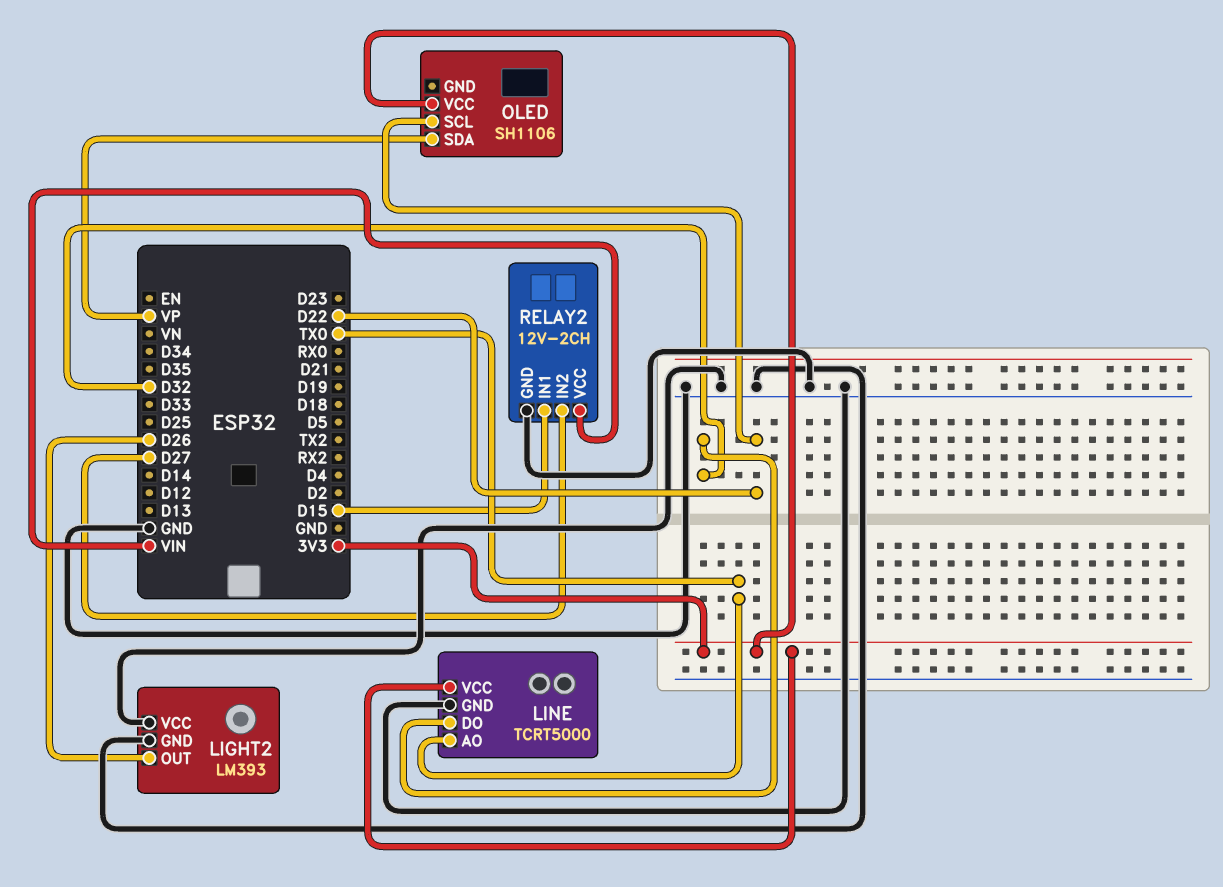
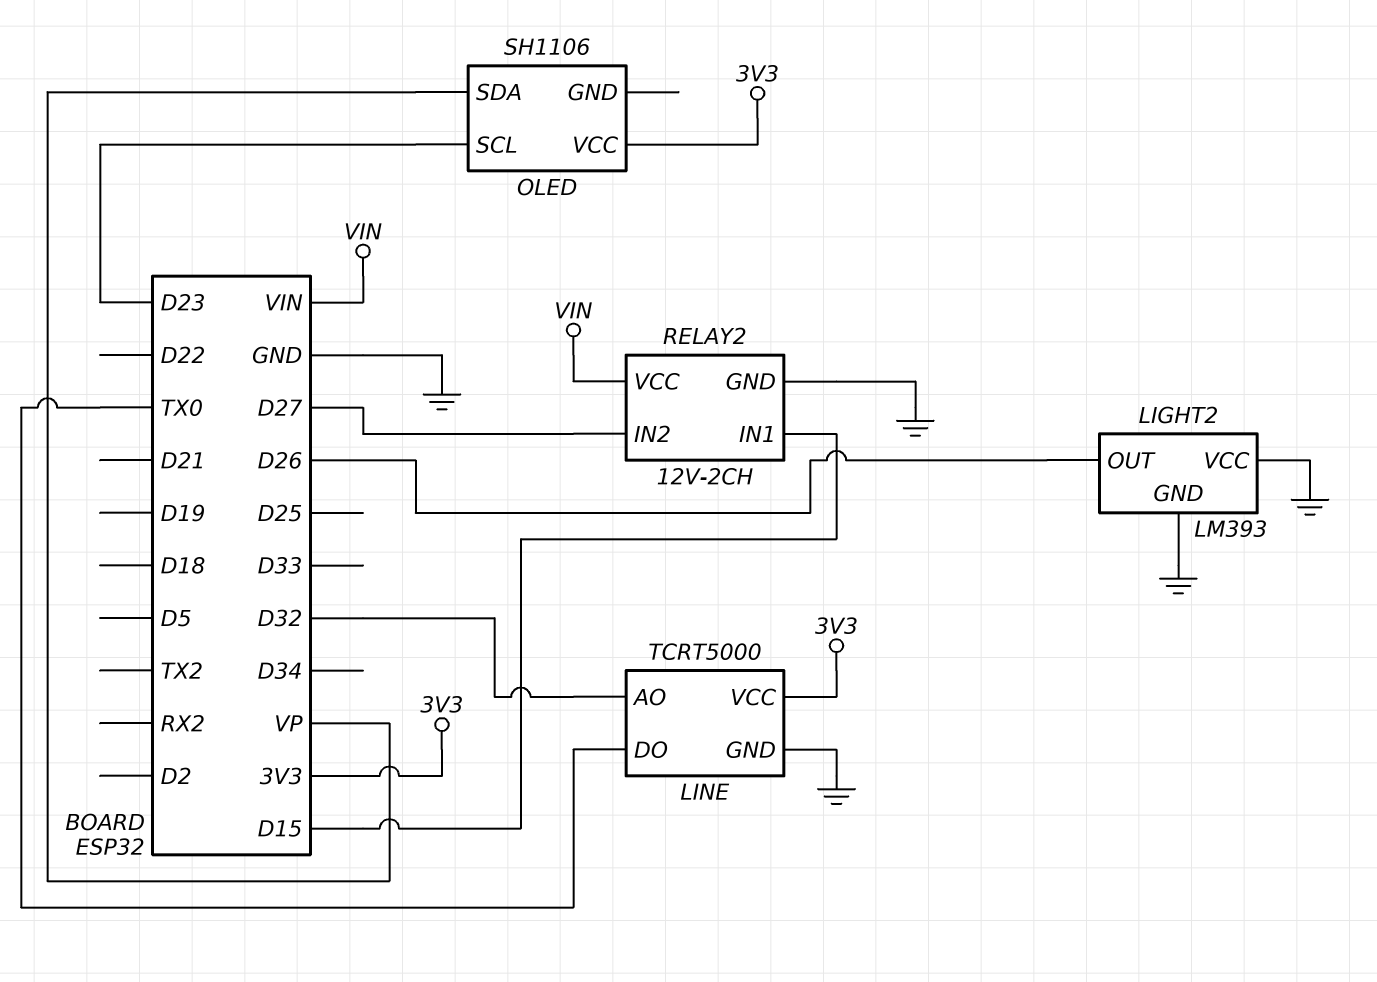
LINE pin AO: TX0 -> D32
LINE pin DO: D32 -> TX0
OLED pin SCL: D22 -> D23

